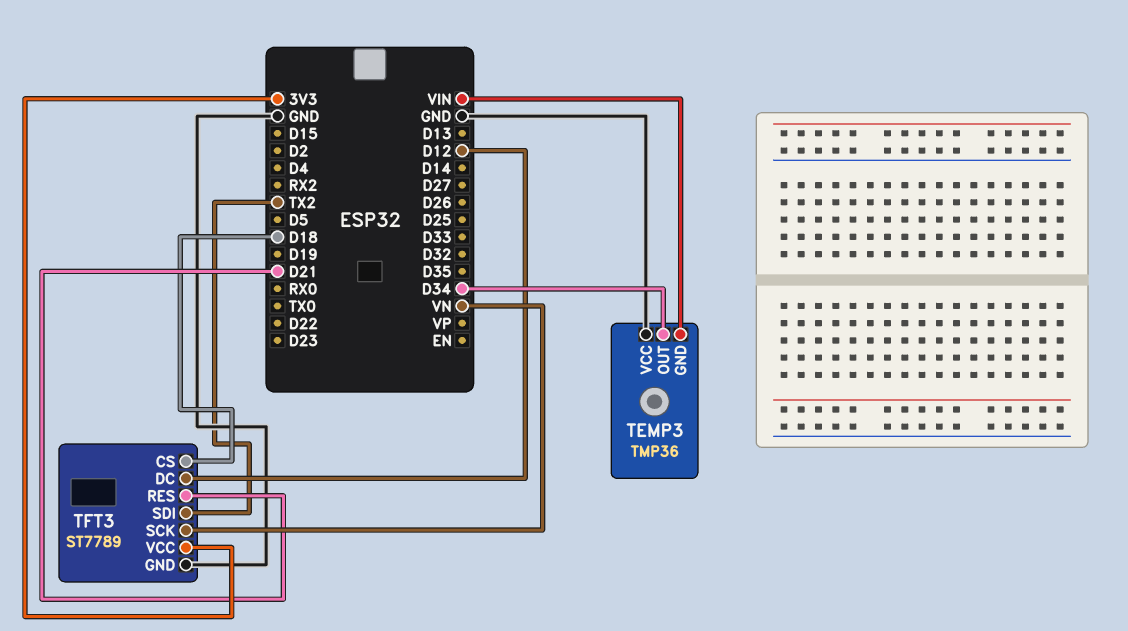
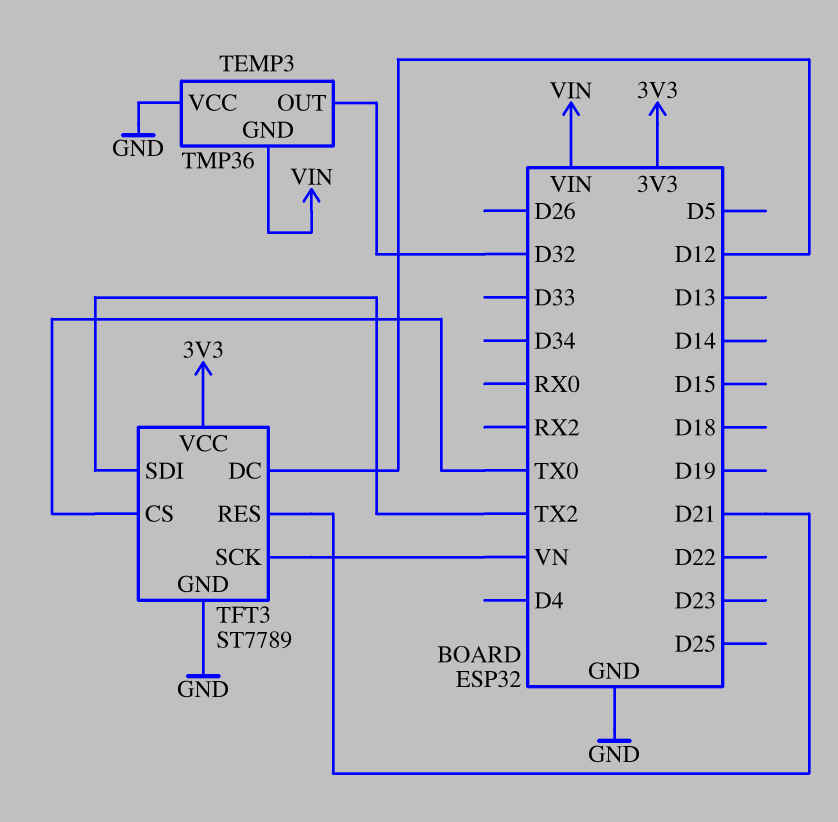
TEMP3 pin OUT: D34 -> D32
TFT3 pin CS: D18 -> TX0

